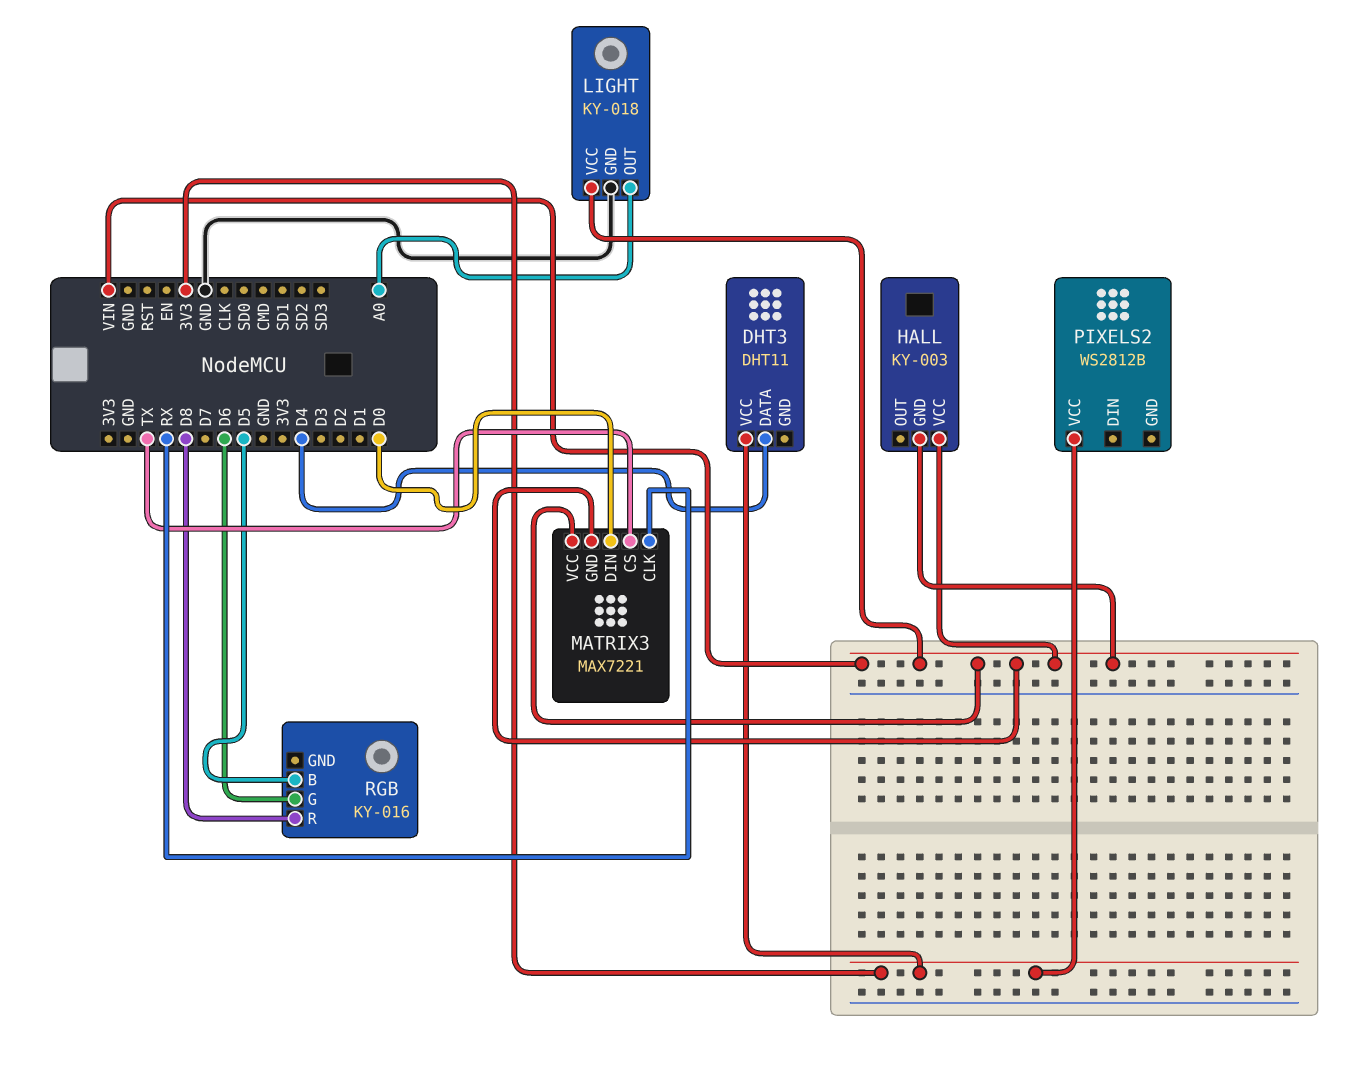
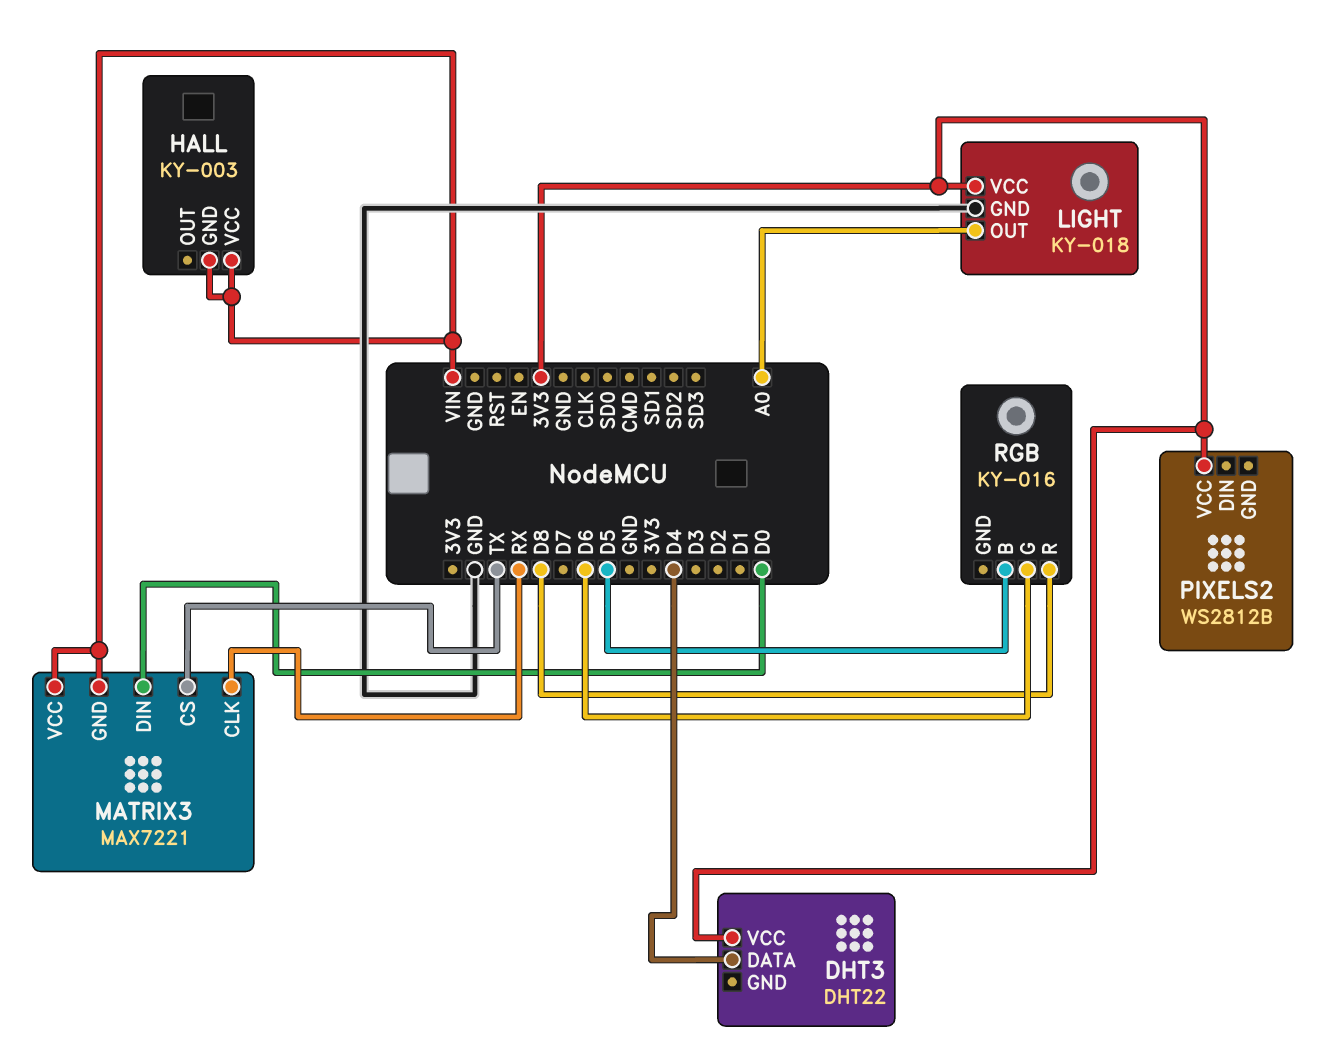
DHT3: DHT11 -> DHT22
LIGHT pin VCC: VIN -> 3V3

